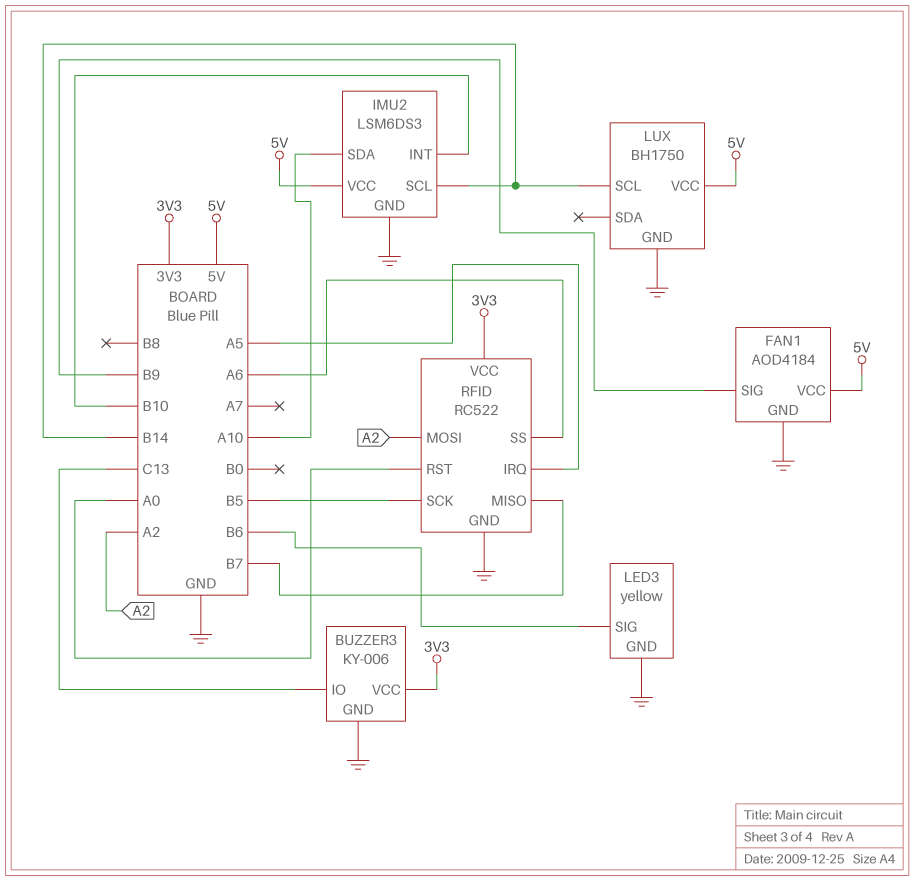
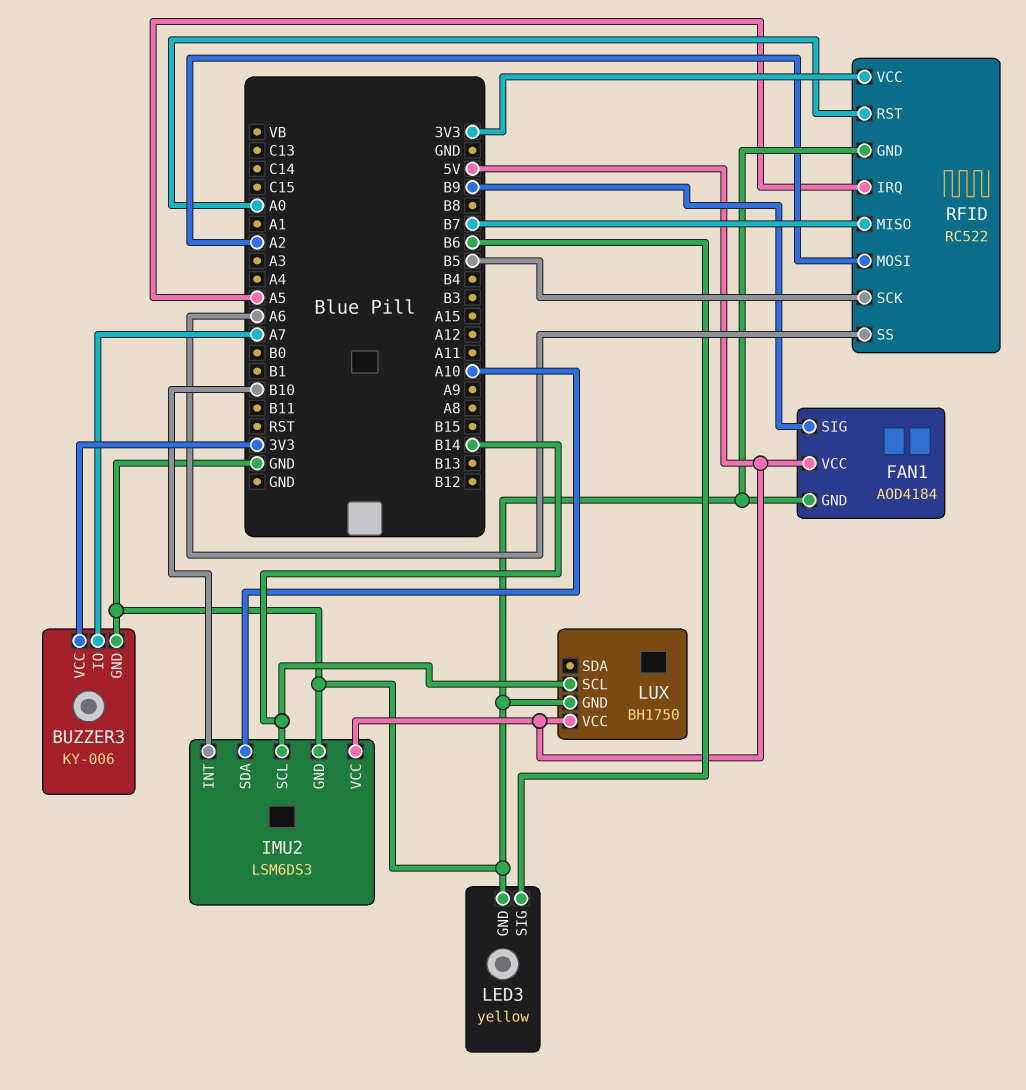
BUZZER3 pin IO: C13 -> A7

